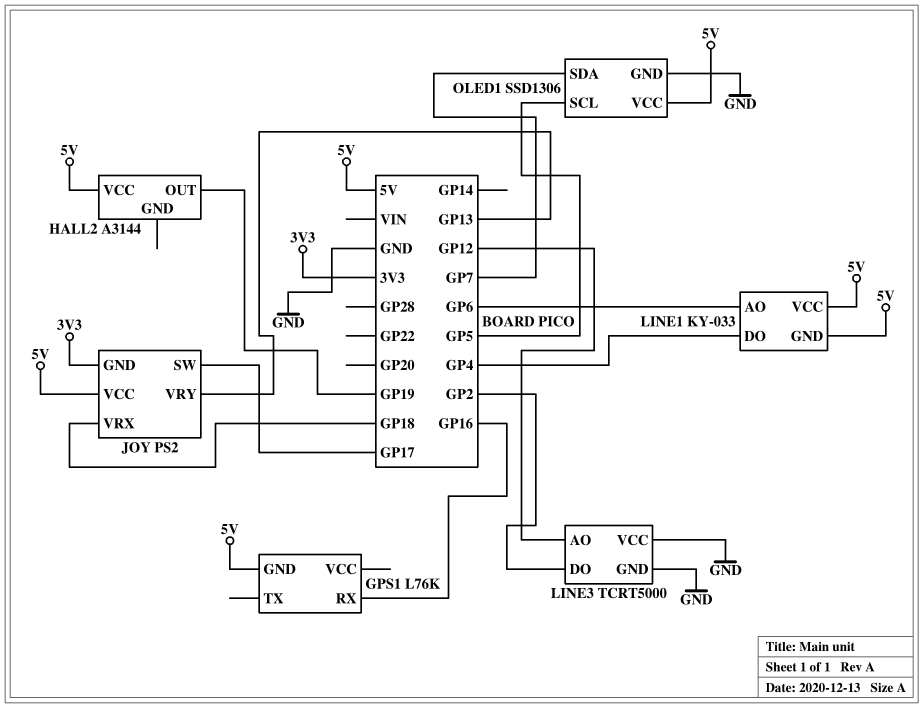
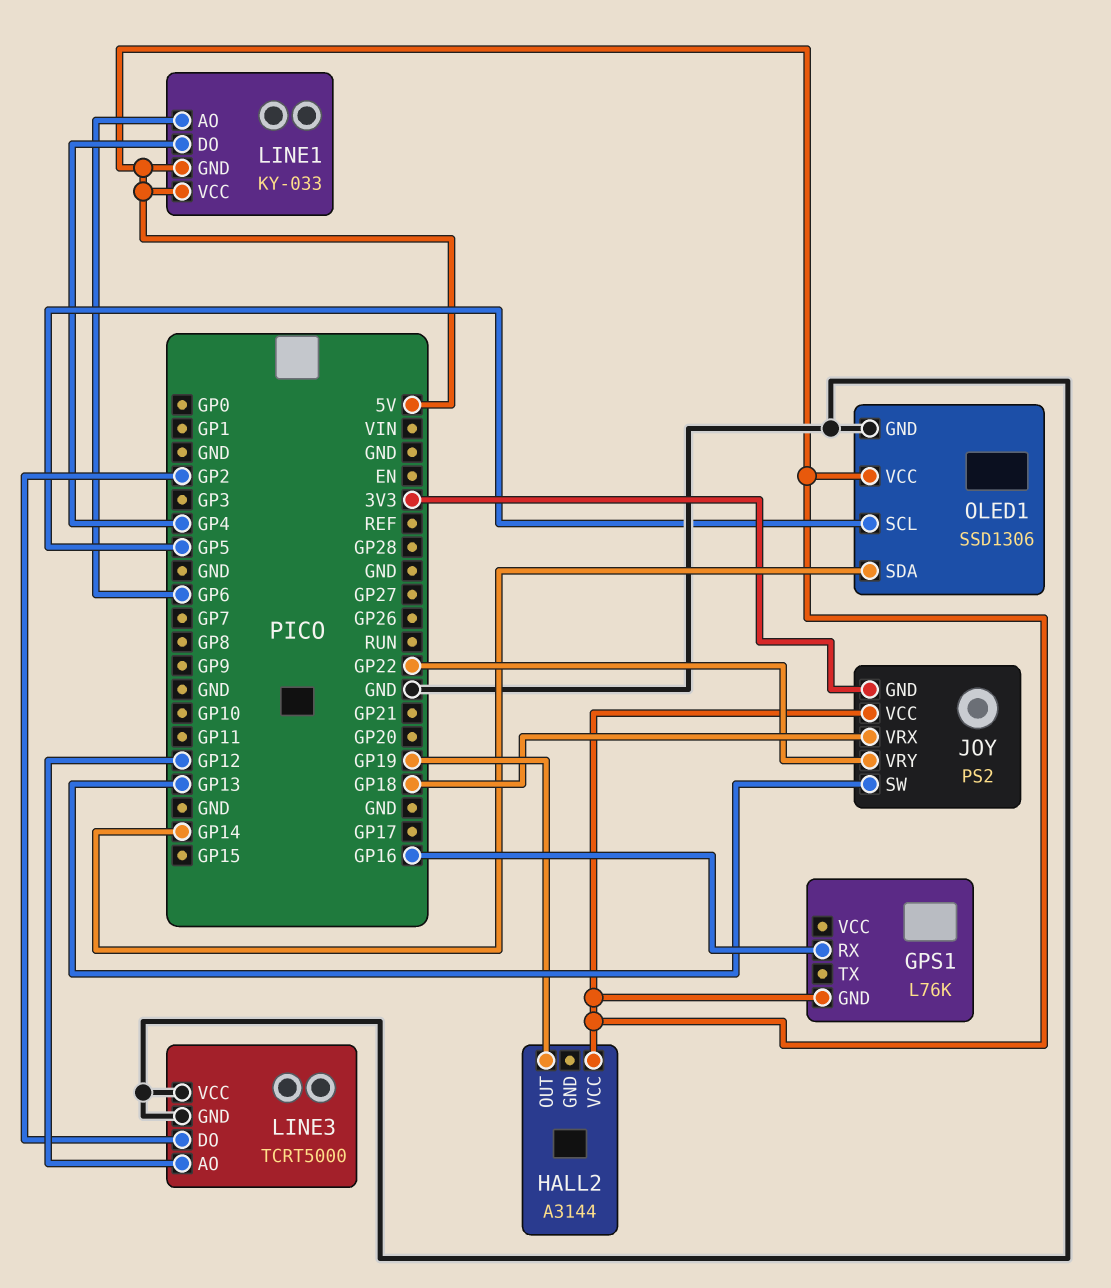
JOY pin SW: GP17 -> GP13
JOY pin VRY: GP13 -> GP22
OLED1 pin SDA: GP7 -> GP14

